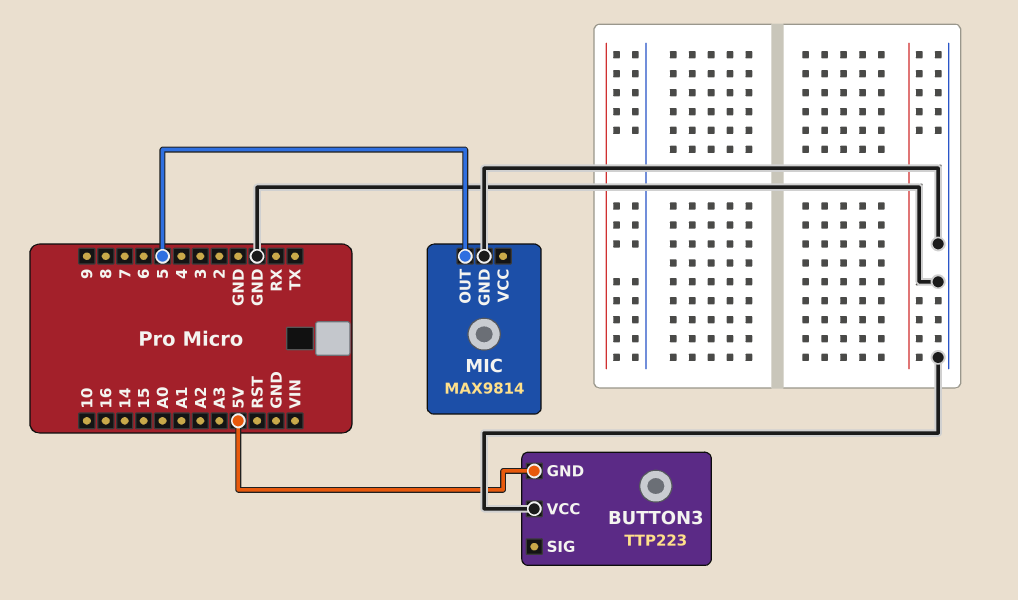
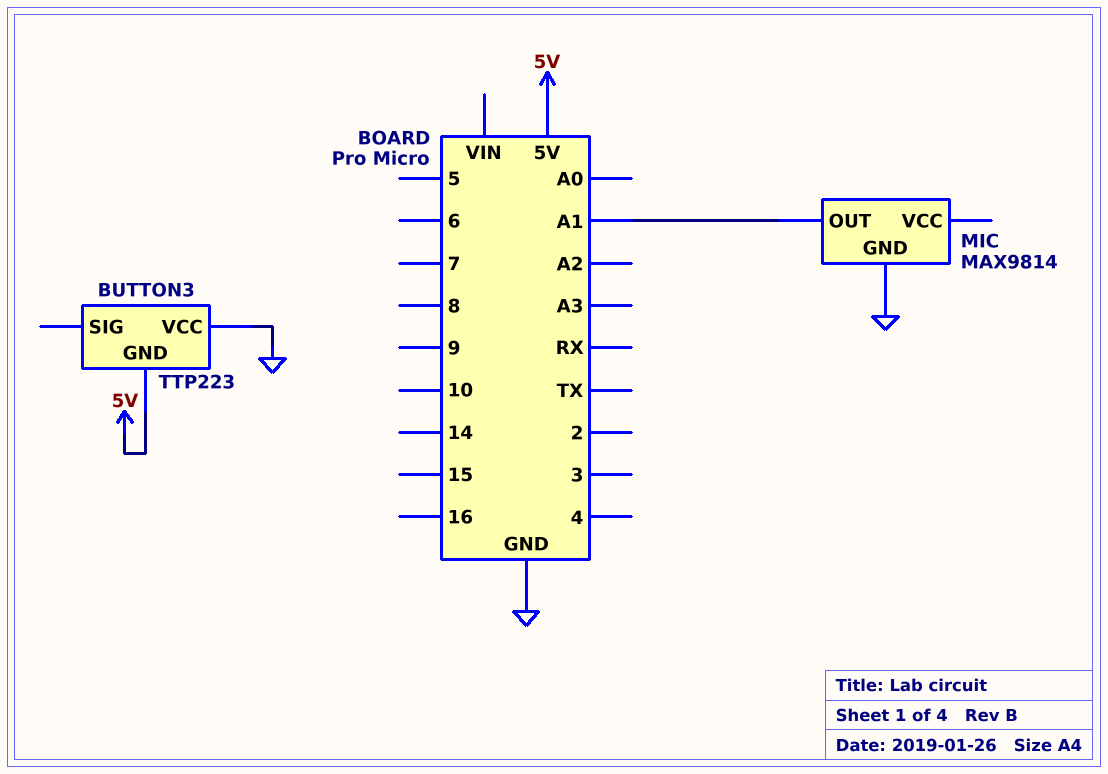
MIC pin OUT: 5 -> A1

